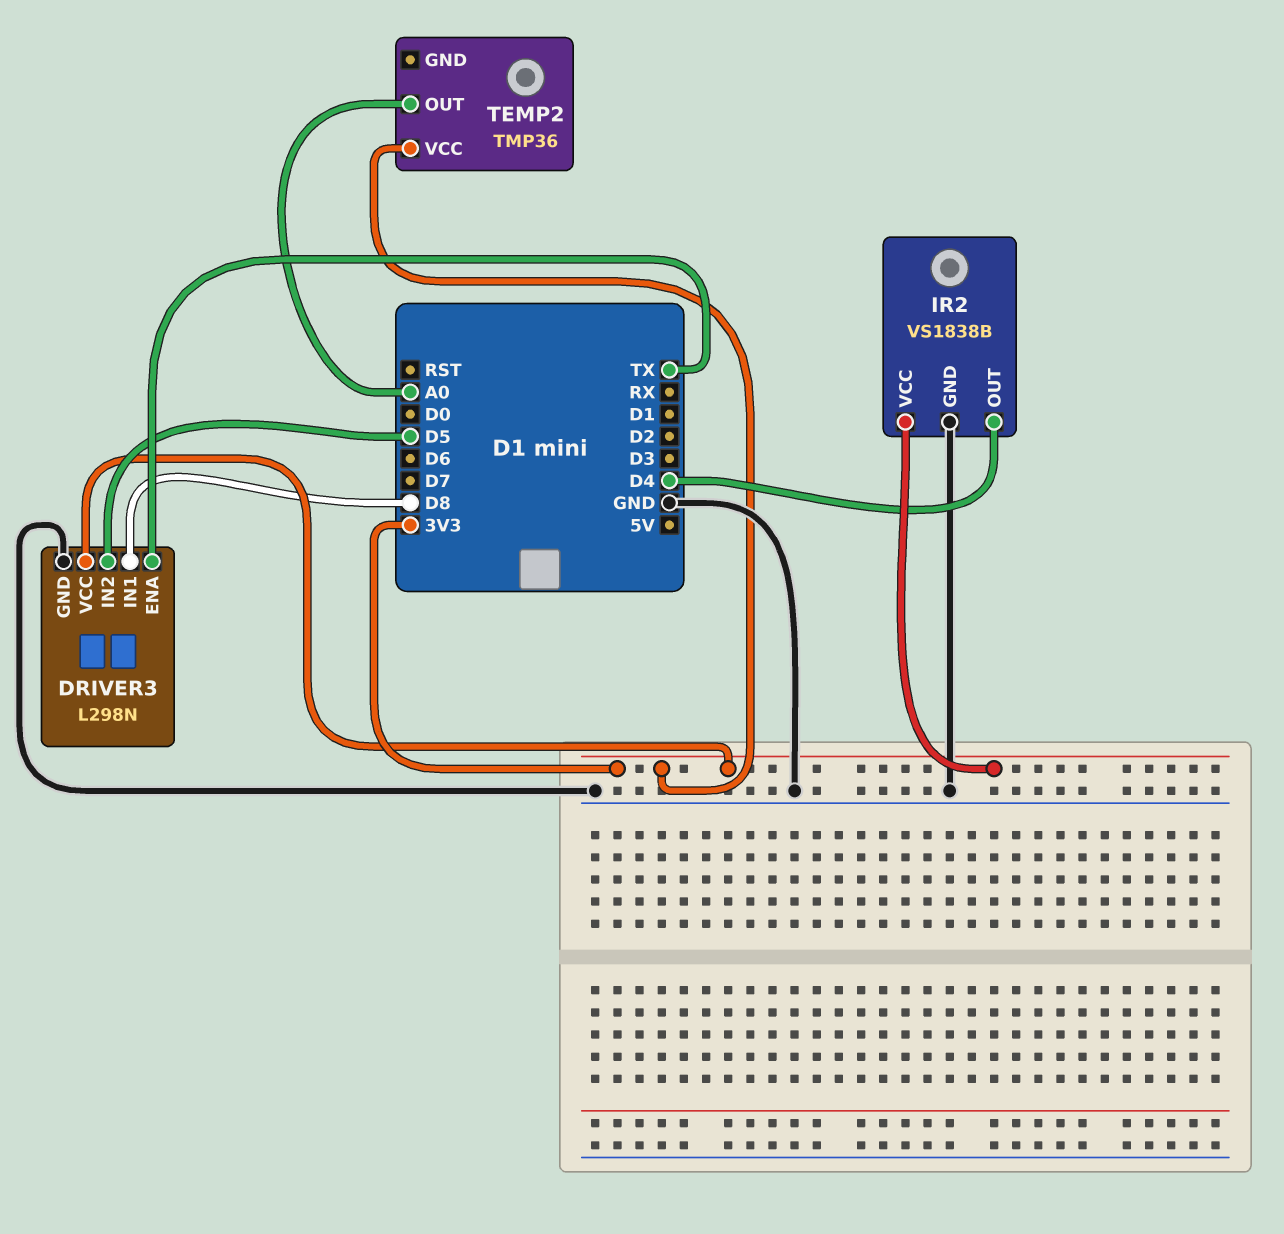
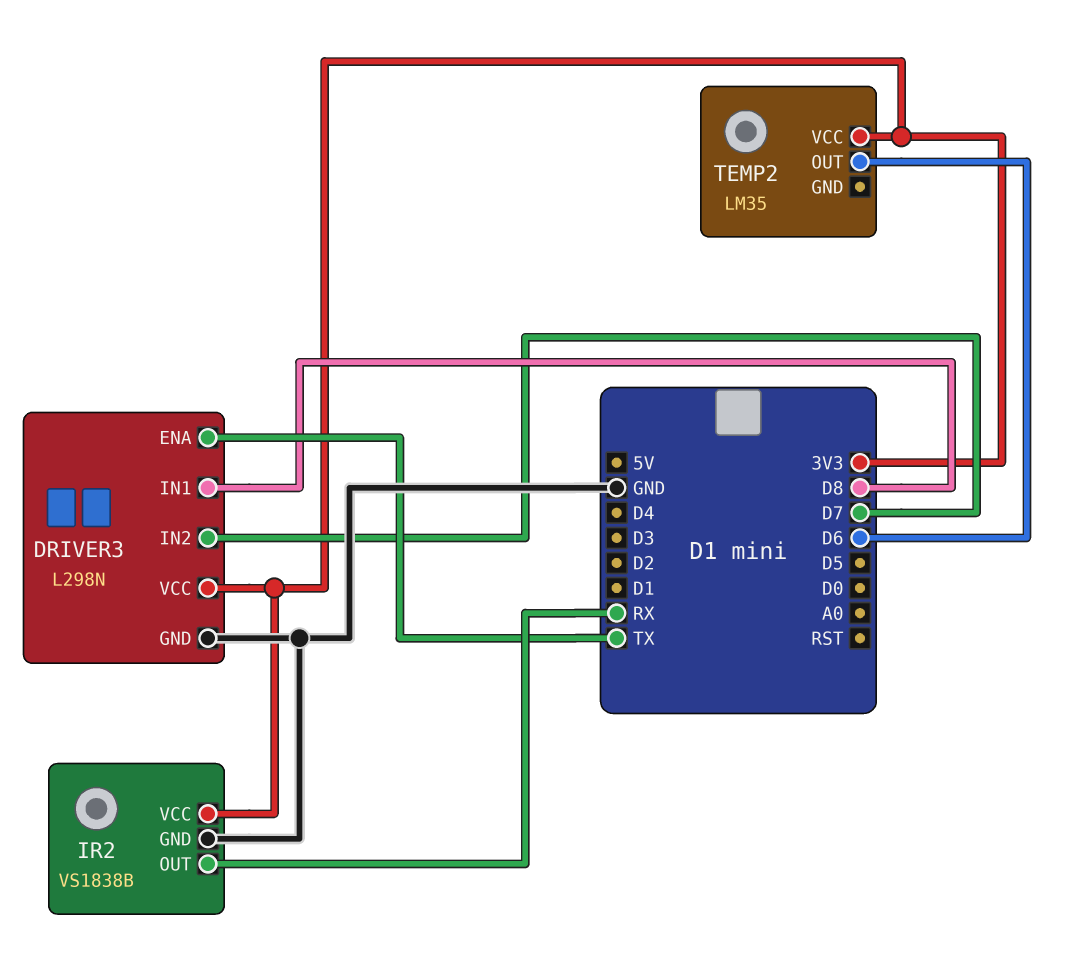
DRIVER3 pin IN2: D5 -> D7
IR2 pin OUT: D4 -> RX
TEMP2: TMP36 -> LM35
TEMP2 pin OUT: A0 -> D6

